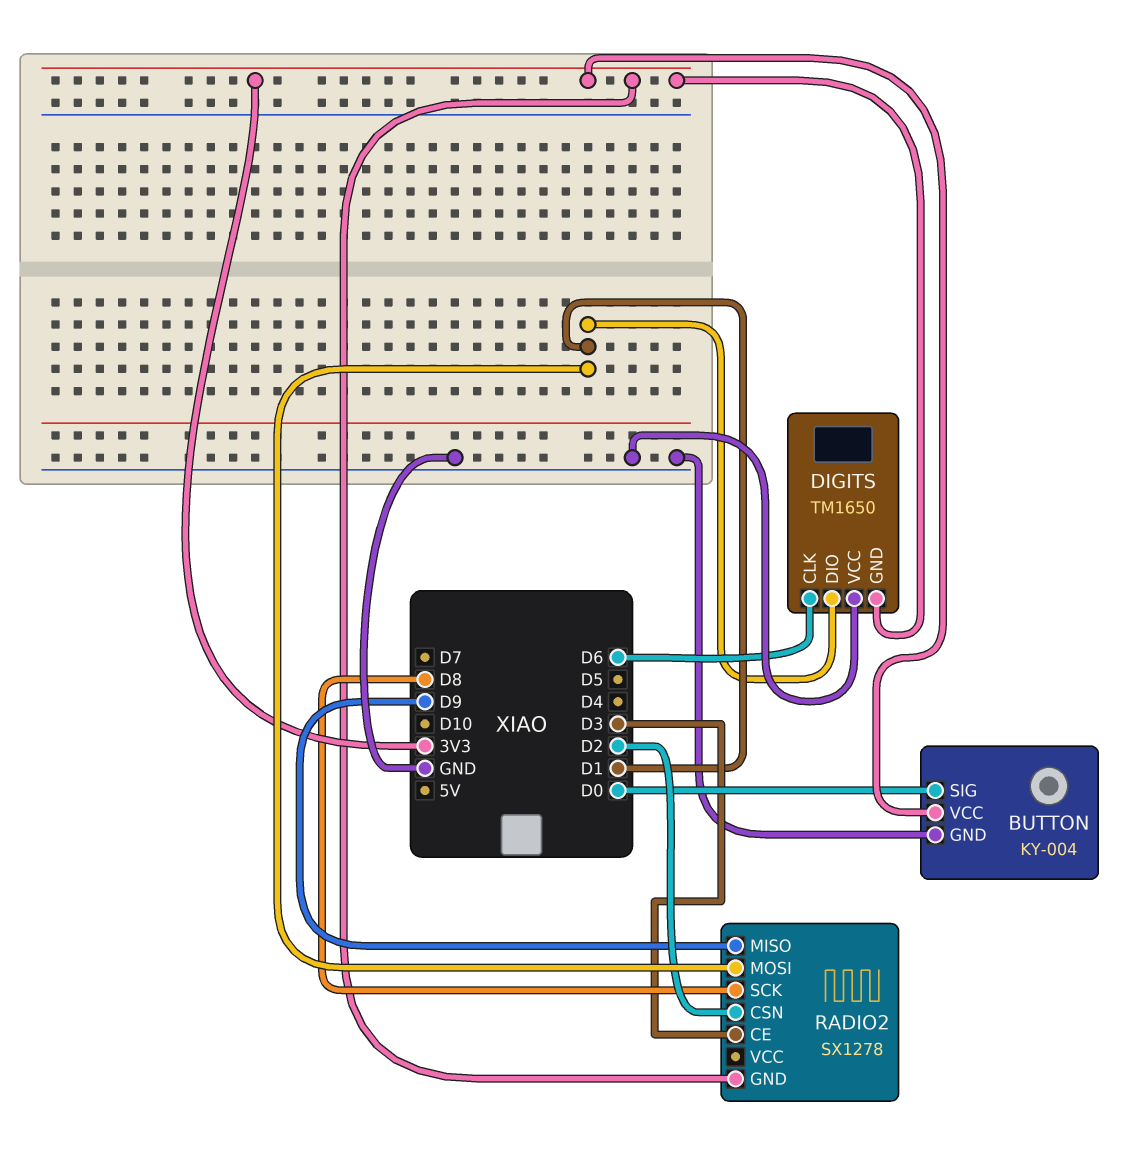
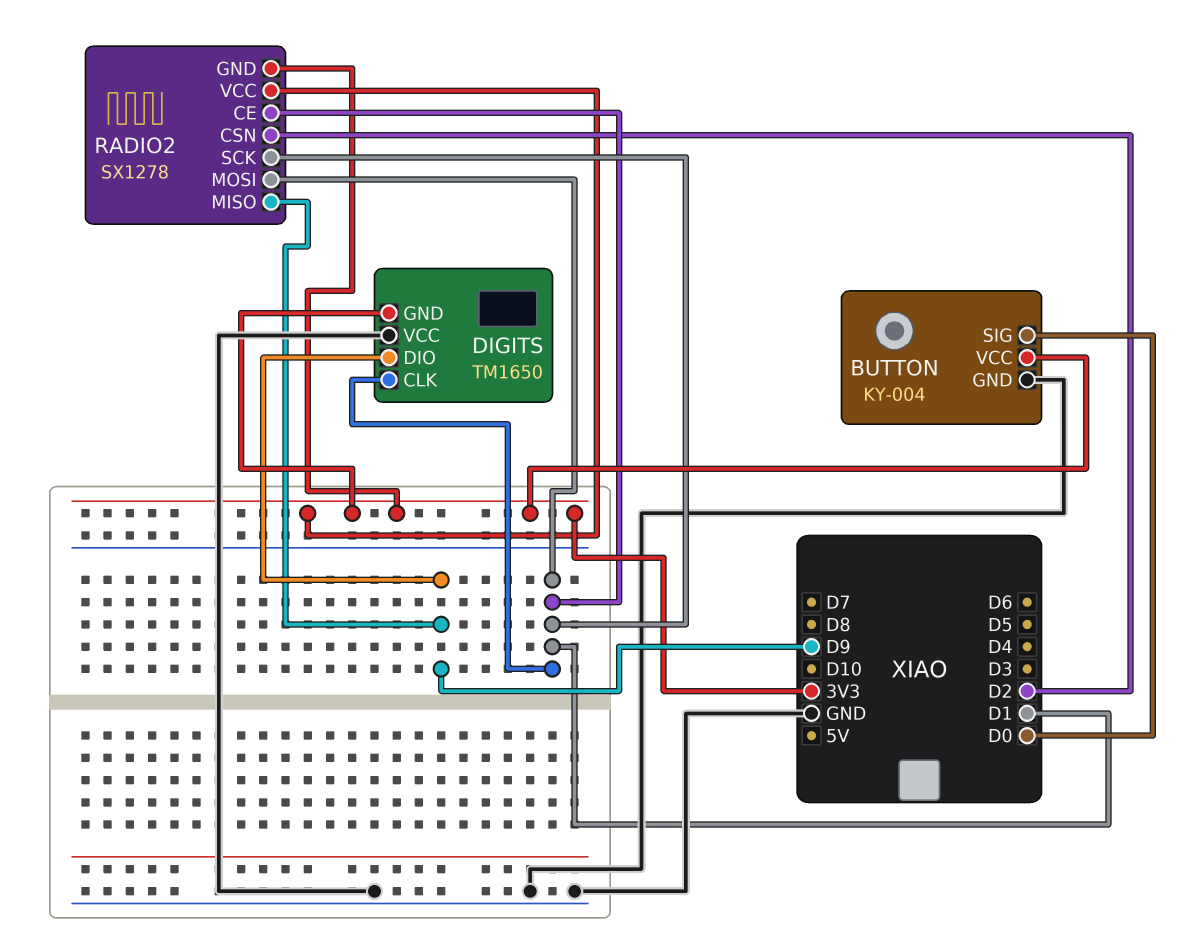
DIGITS pin CLK: D6 -> D1
DIGITS pin DIO: D1 -> D9
RADIO2 pin CE: D3 -> D1
RADIO2 pin SCK: D8 -> D1
RADIO2 pin VCC: none -> 3V3

